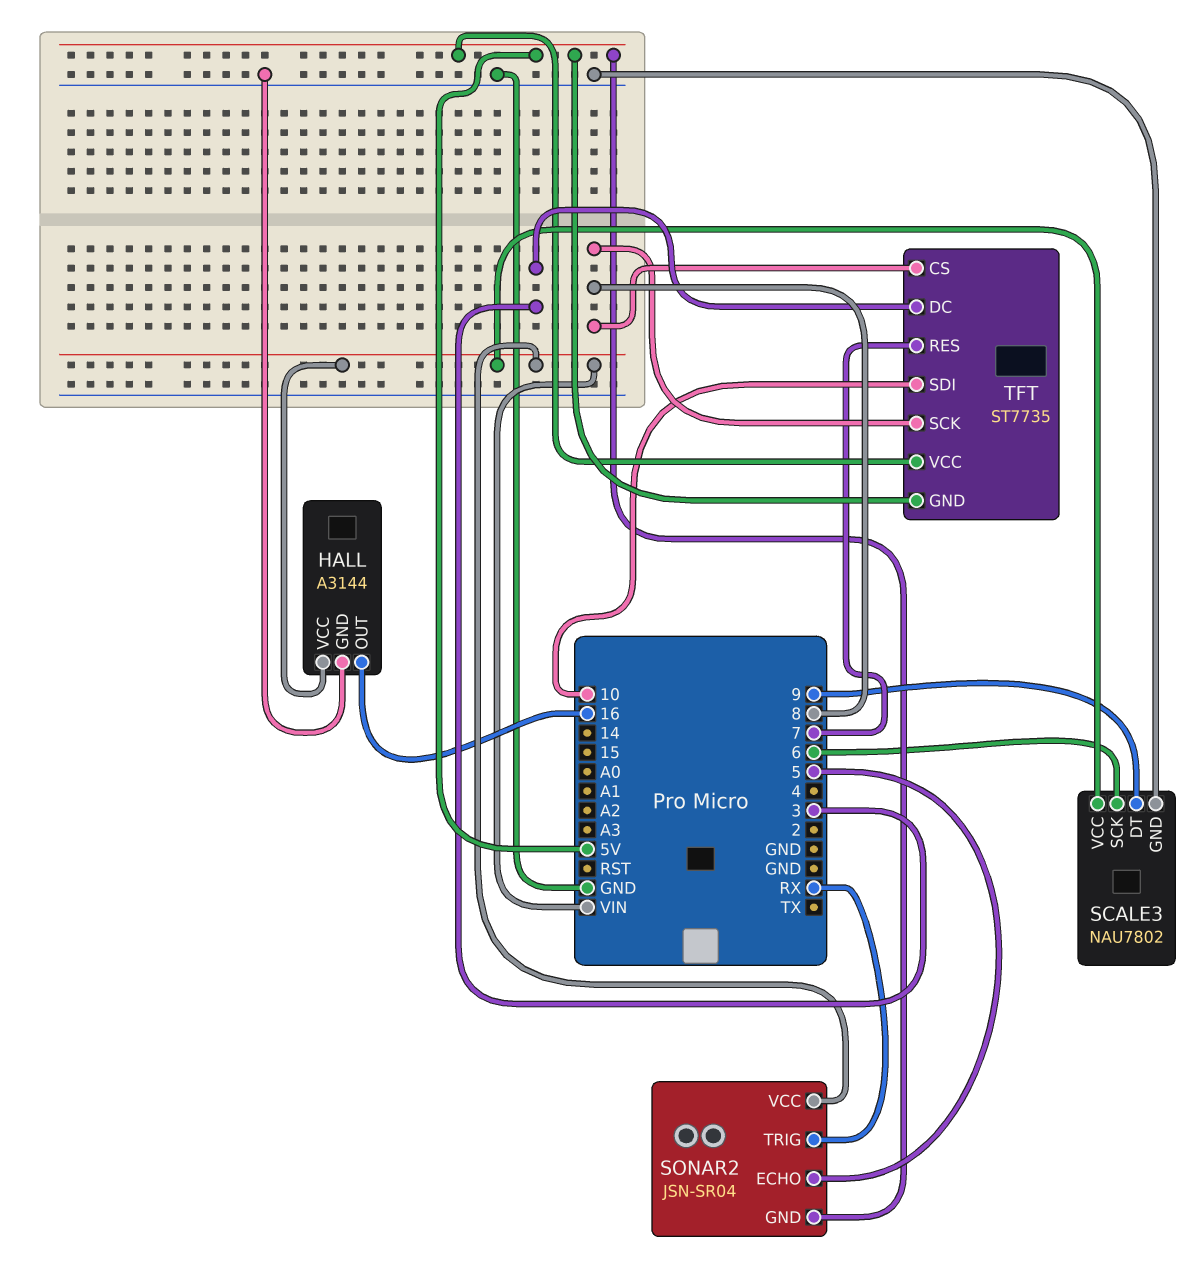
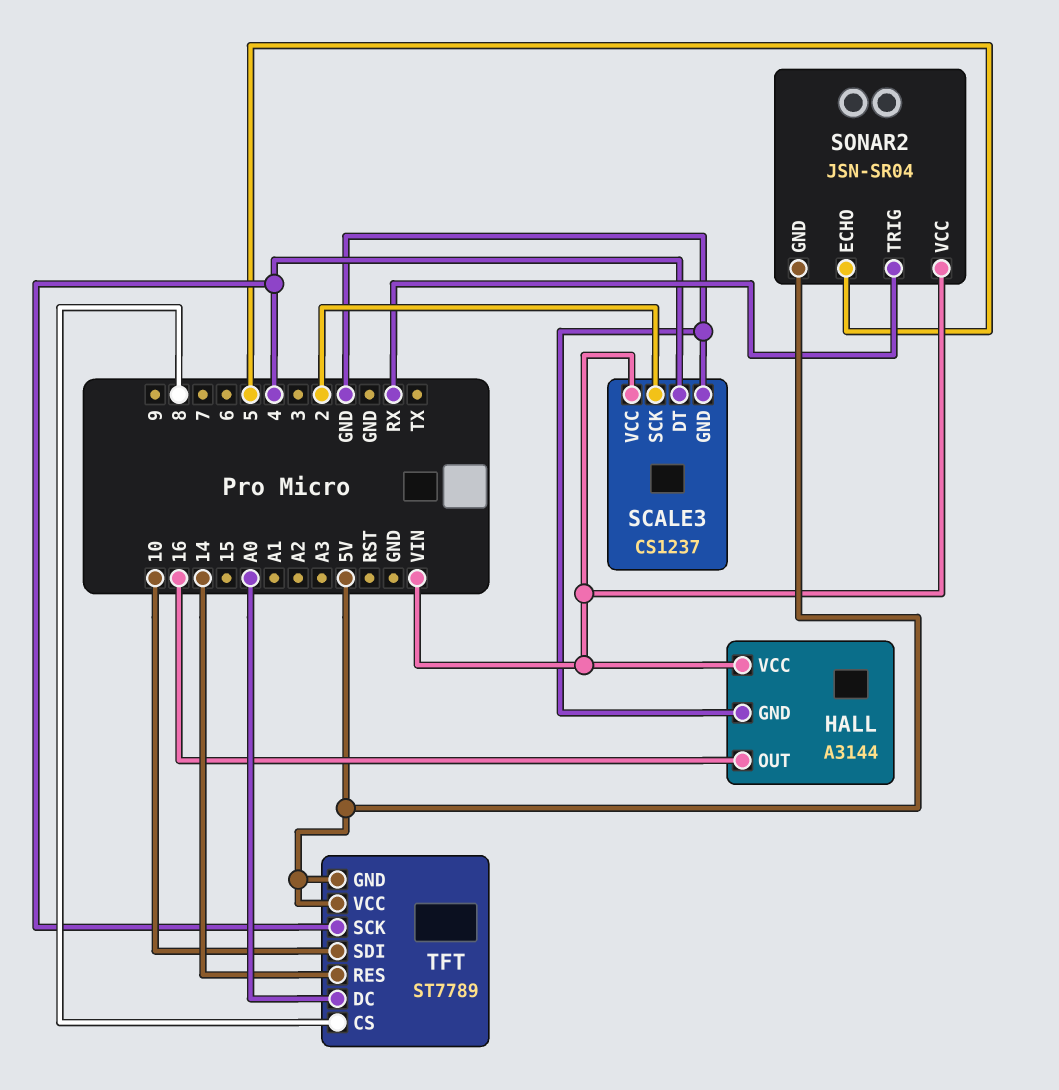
SCALE3: NAU7802 -> CS1237
SCALE3 pin DT: 9 -> 4
SCALE3 pin SCK: 6 -> 2
TFT: ST7735 -> ST7789
TFT pin DC: 3 -> A0
TFT pin RES: 7 -> 14
TFT pin SCK: 8 -> 4

